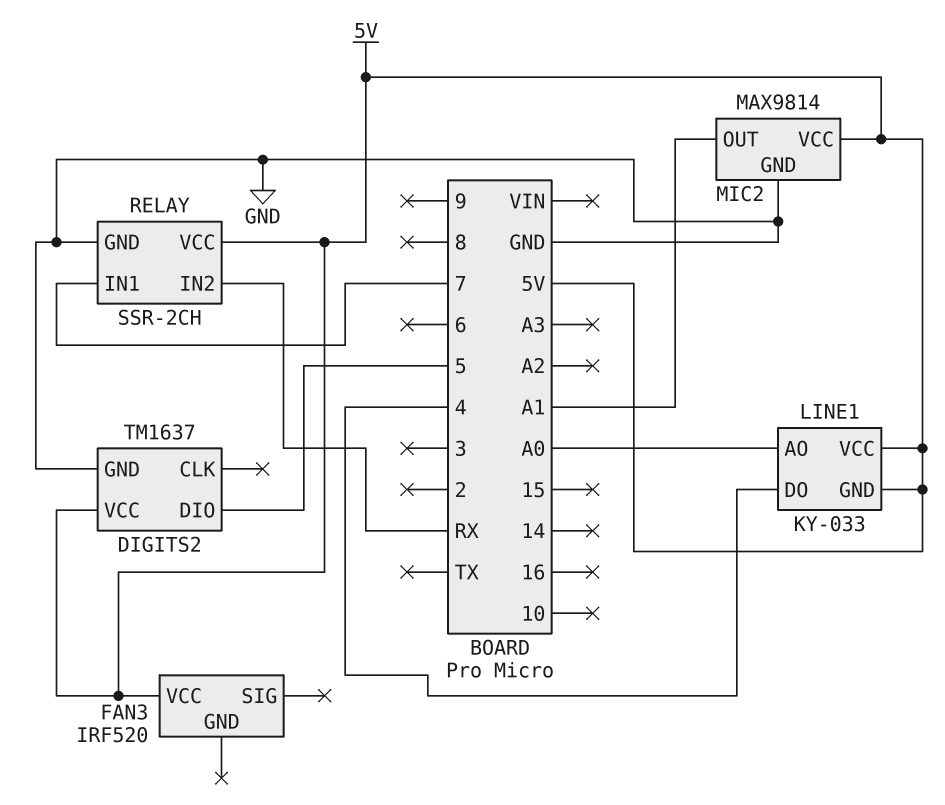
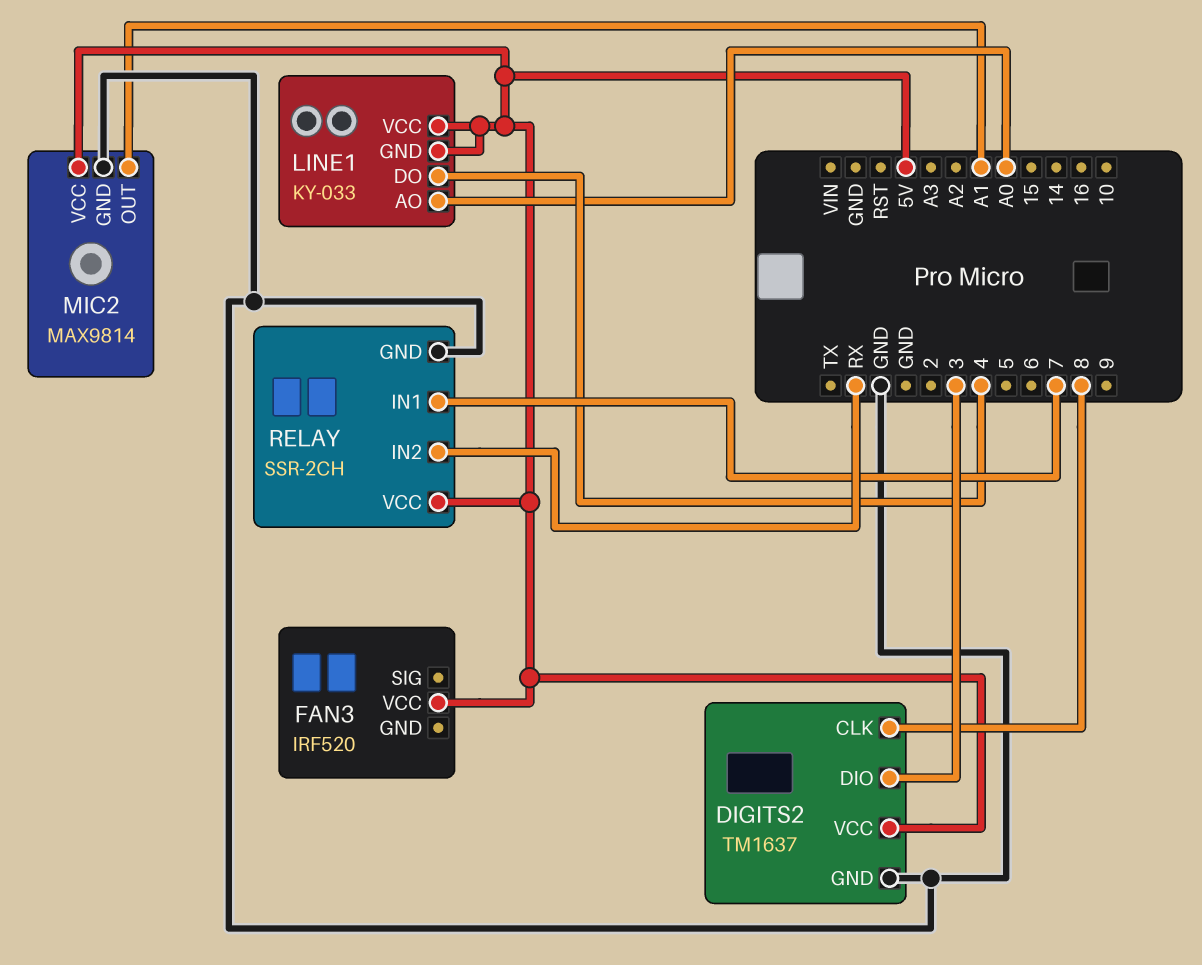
DIGITS2 pin CLK: none -> 8
DIGITS2 pin DIO: 5 -> 3

